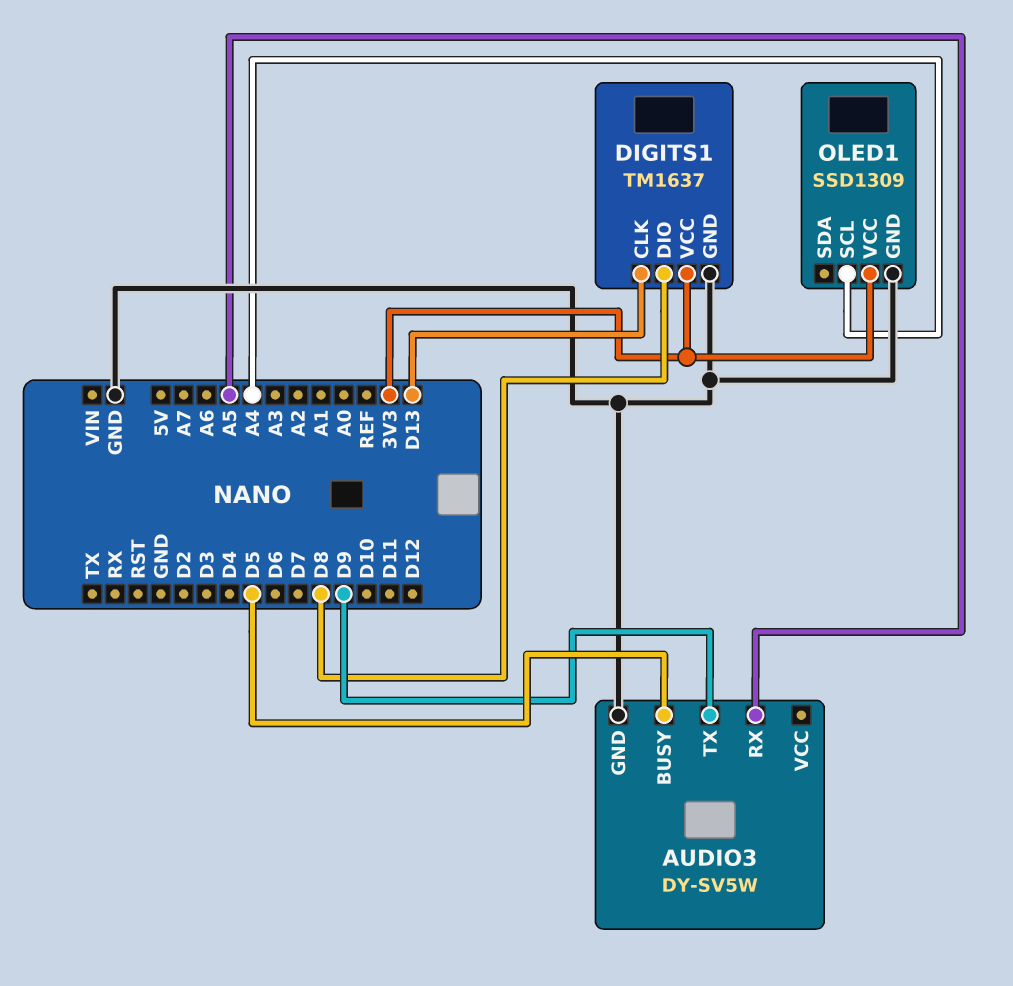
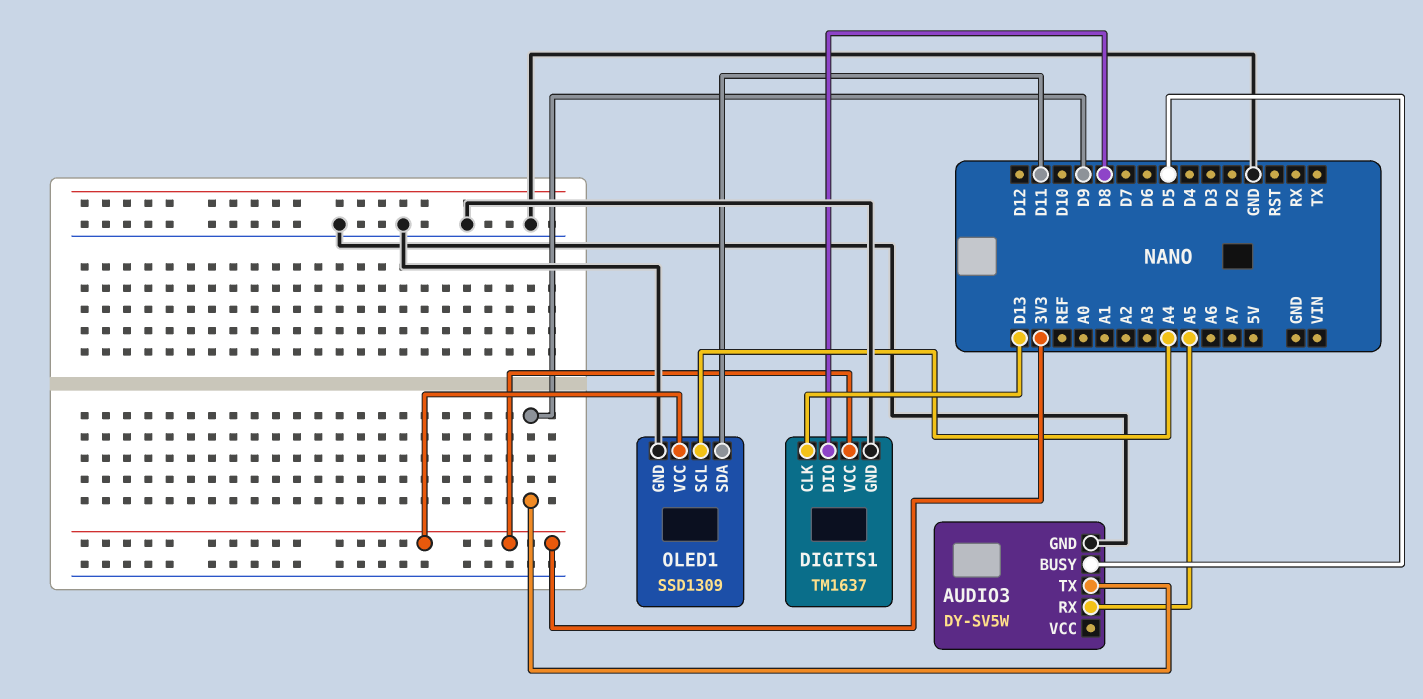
OLED1 pin SDA: none -> D11

